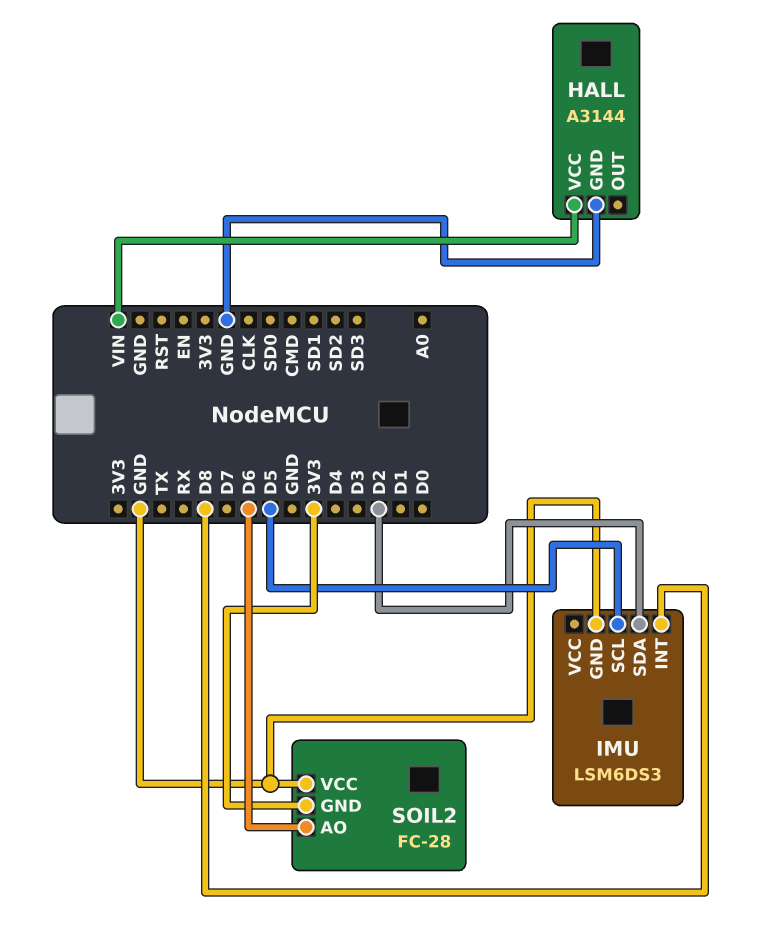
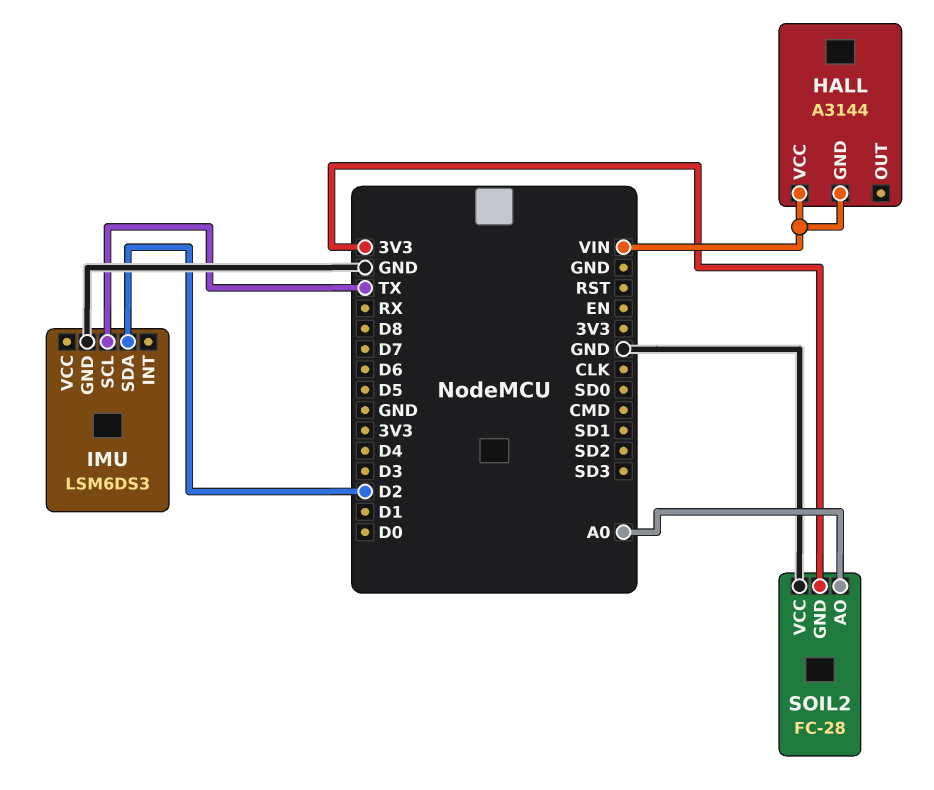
HALL pin GND: GND -> VIN
IMU pin INT: D8 -> none
IMU pin SCL: D5 -> TX
SOIL2 pin AO: D6 -> A0

